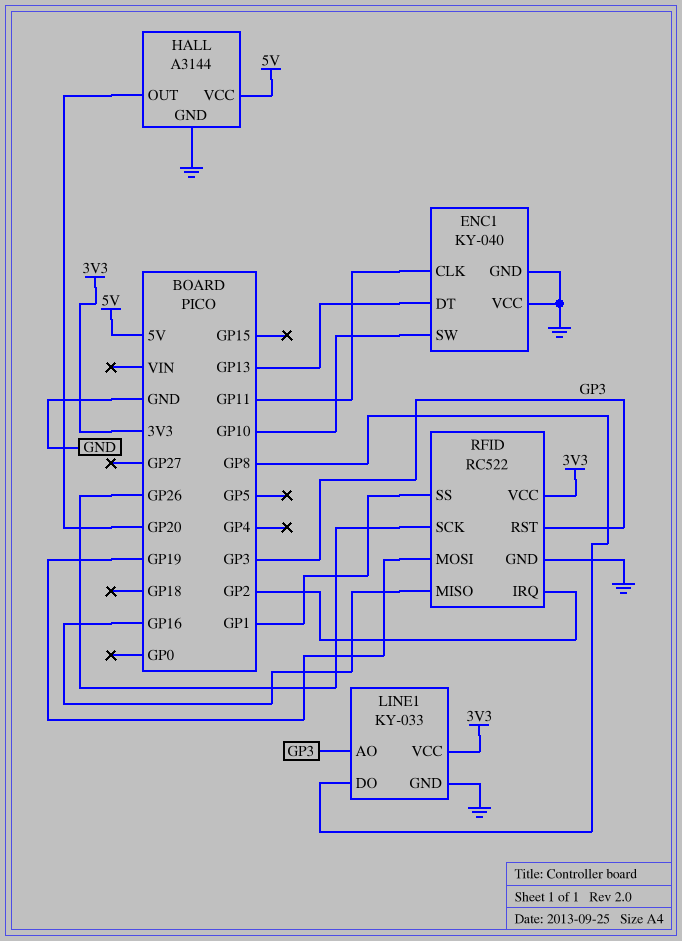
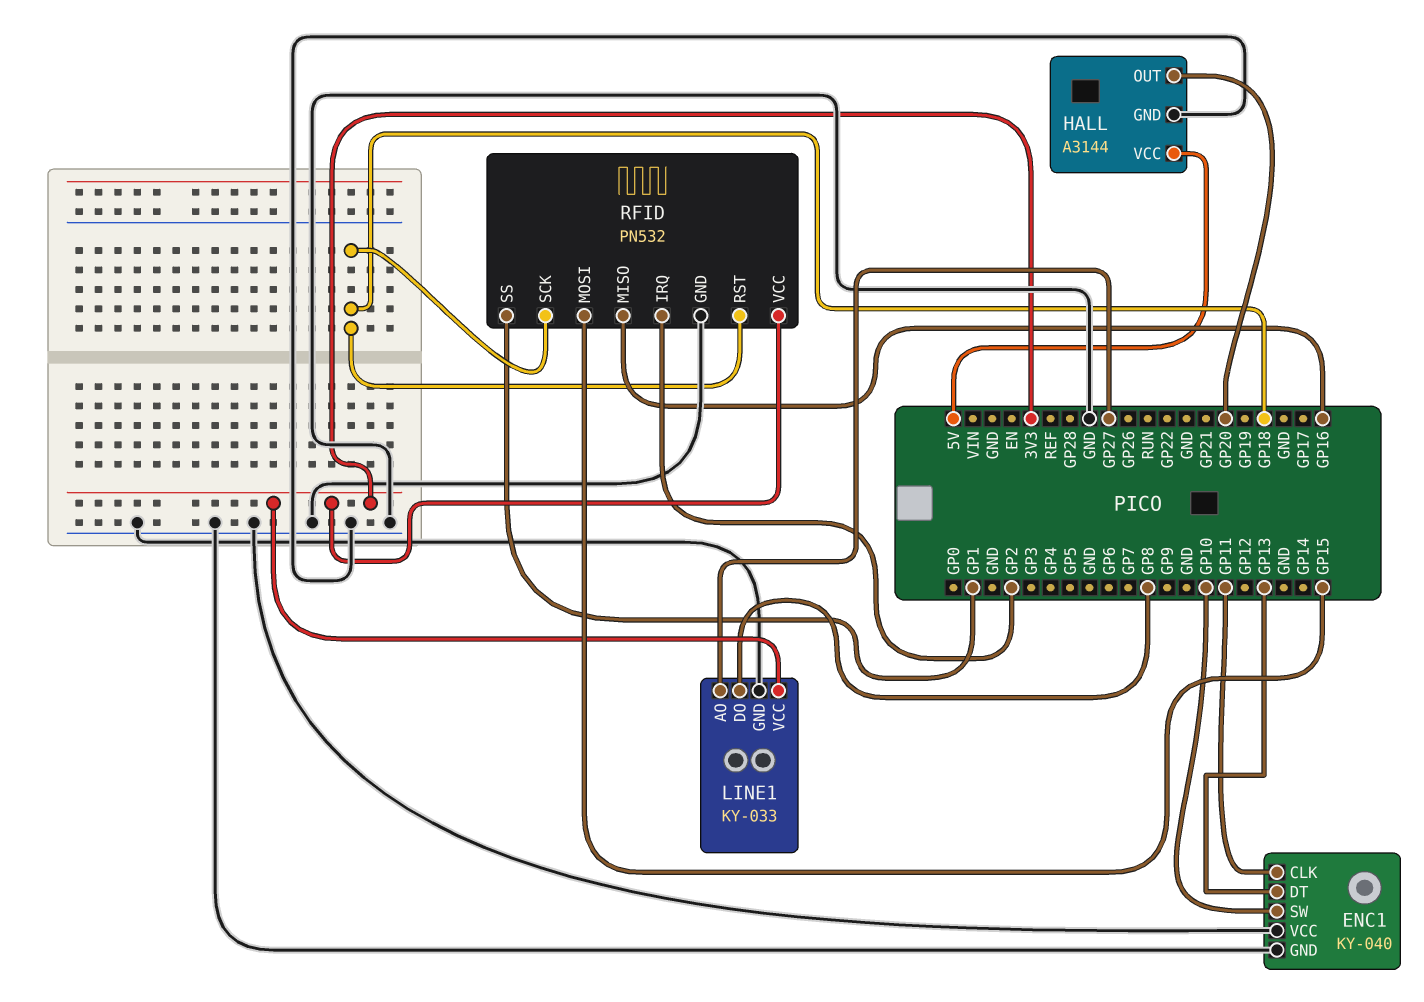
LINE1 pin AO: GP3 -> GP27
RFID: RC522 -> PN532
RFID pin MOSI: GP19 -> GP15
RFID pin RST: GP3 -> GP18
RFID pin SCK: GP26 -> GP18

